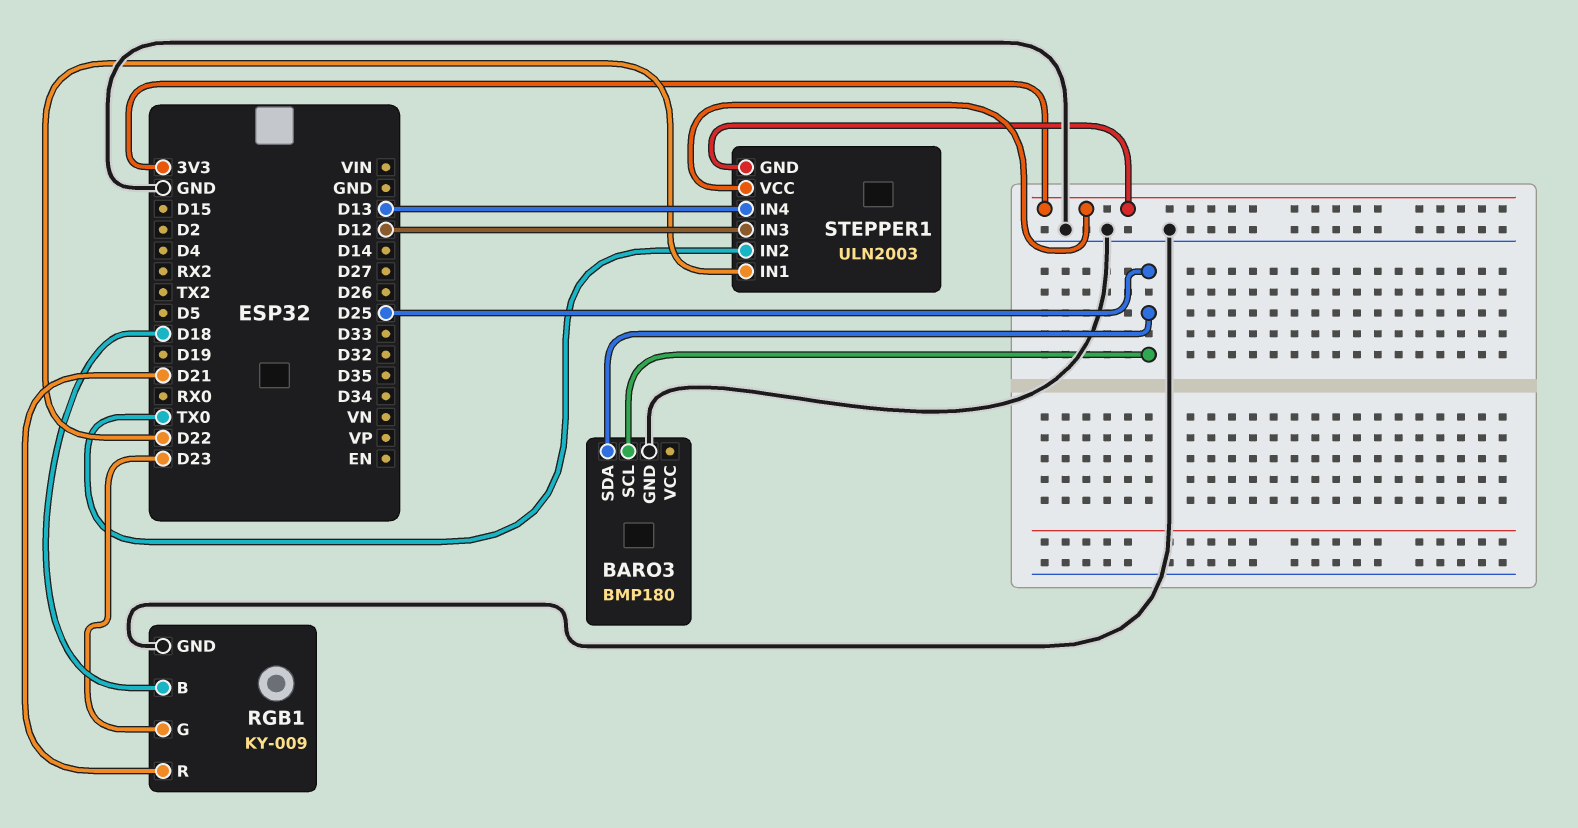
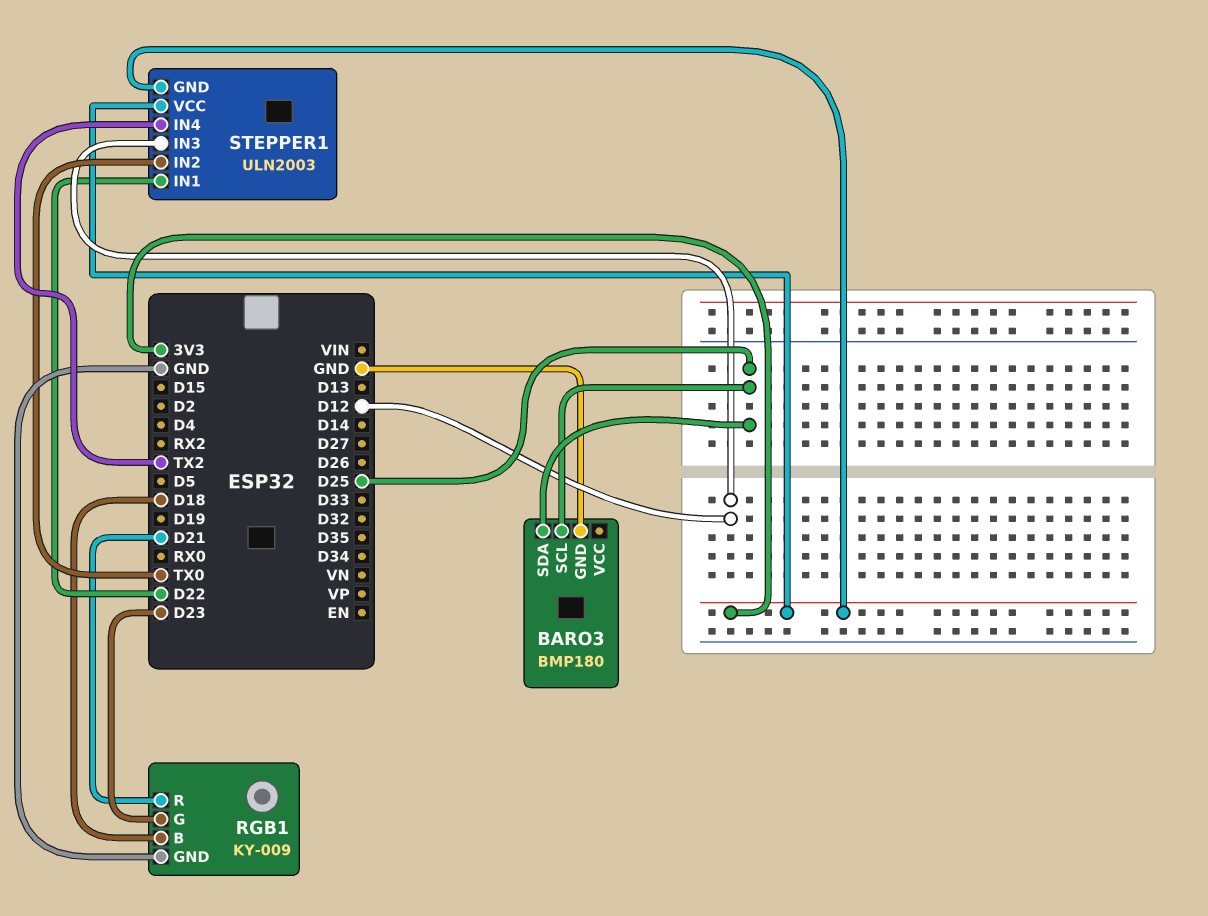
STEPPER1 pin IN4: D13 -> TX2

